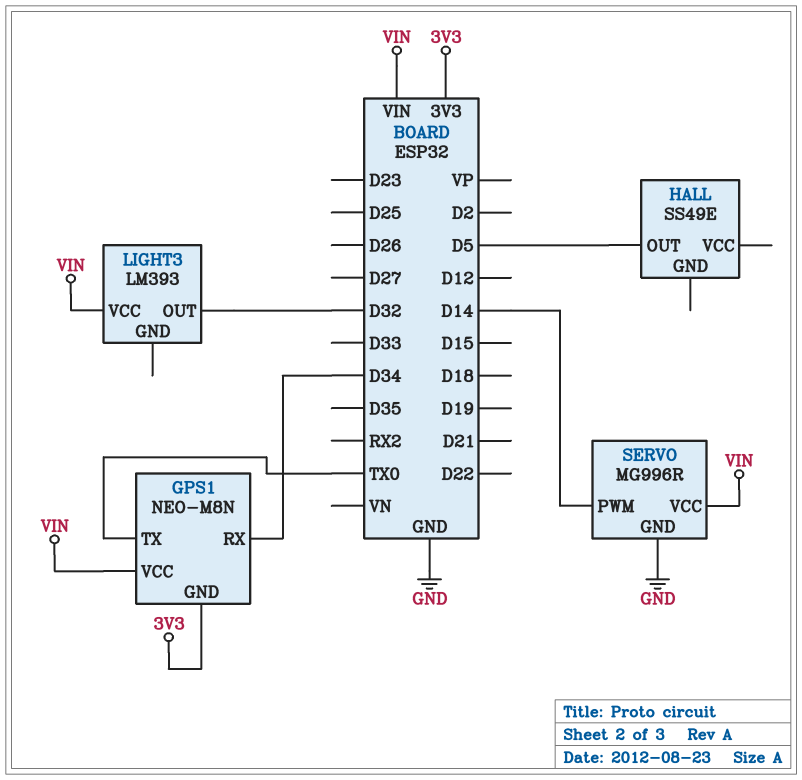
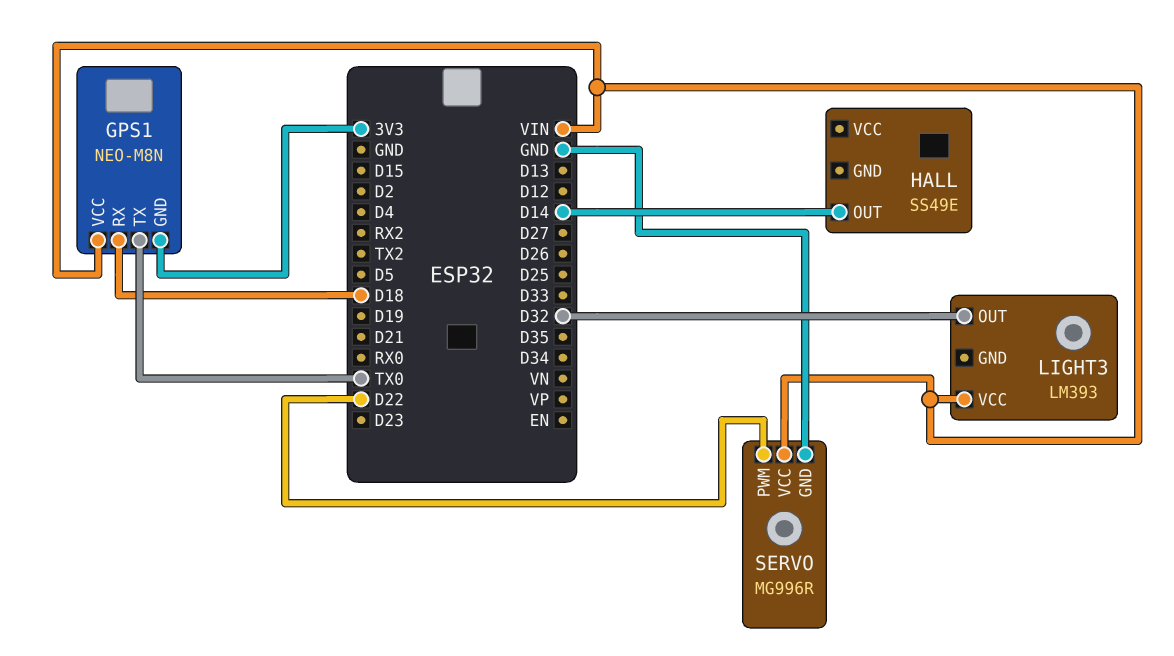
GPS1 pin RX: D34 -> D18
HALL pin OUT: D5 -> D14
SERVO pin PWM: D14 -> D22

